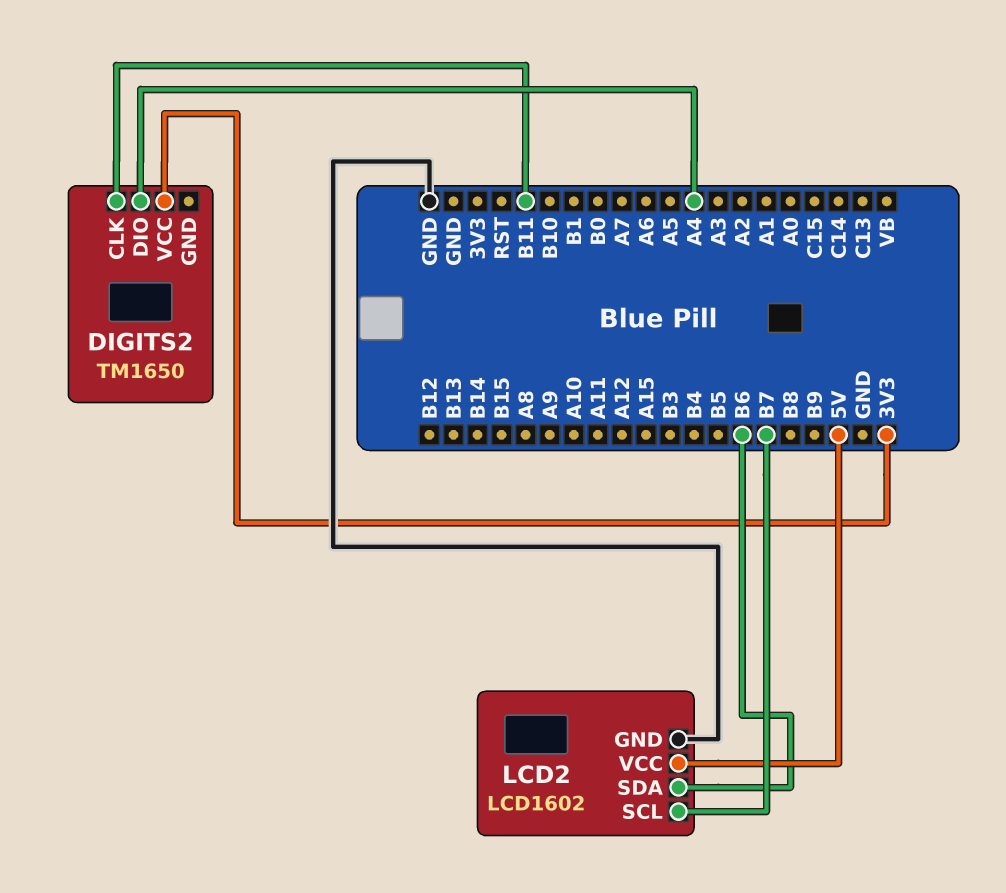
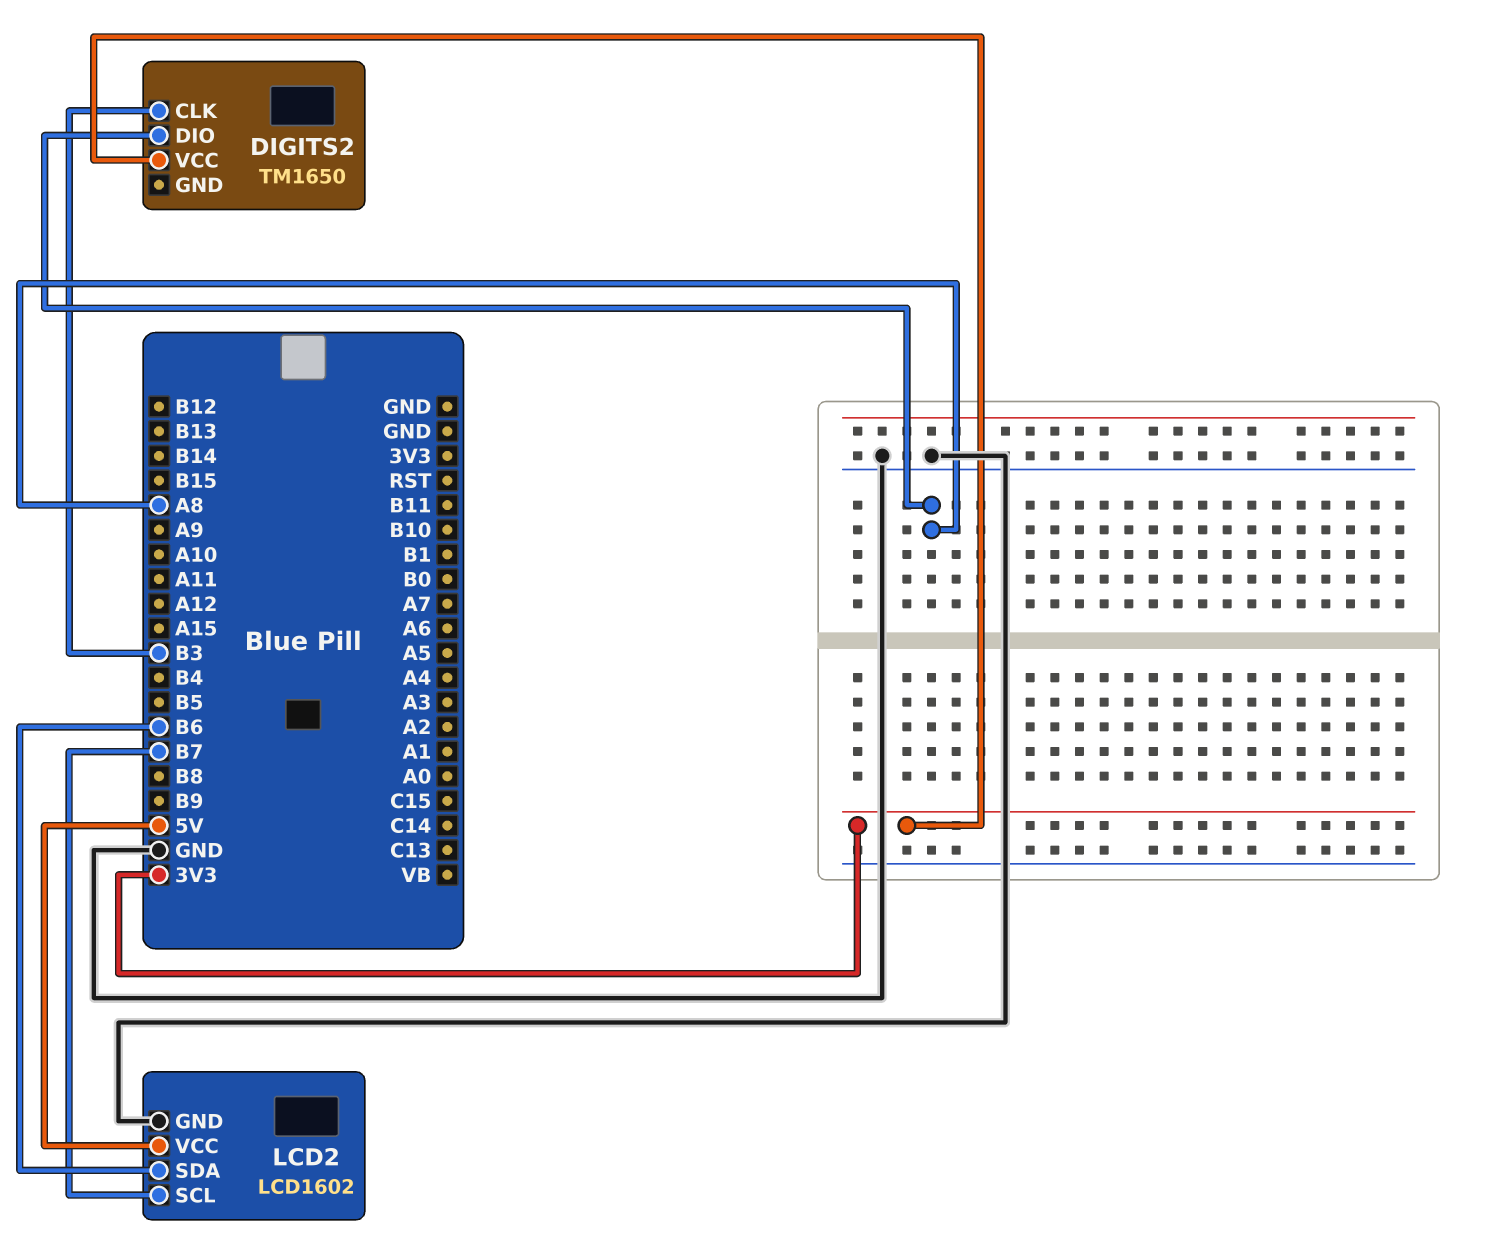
DIGITS2 pin CLK: B11 -> B3
DIGITS2 pin DIO: A4 -> A8

